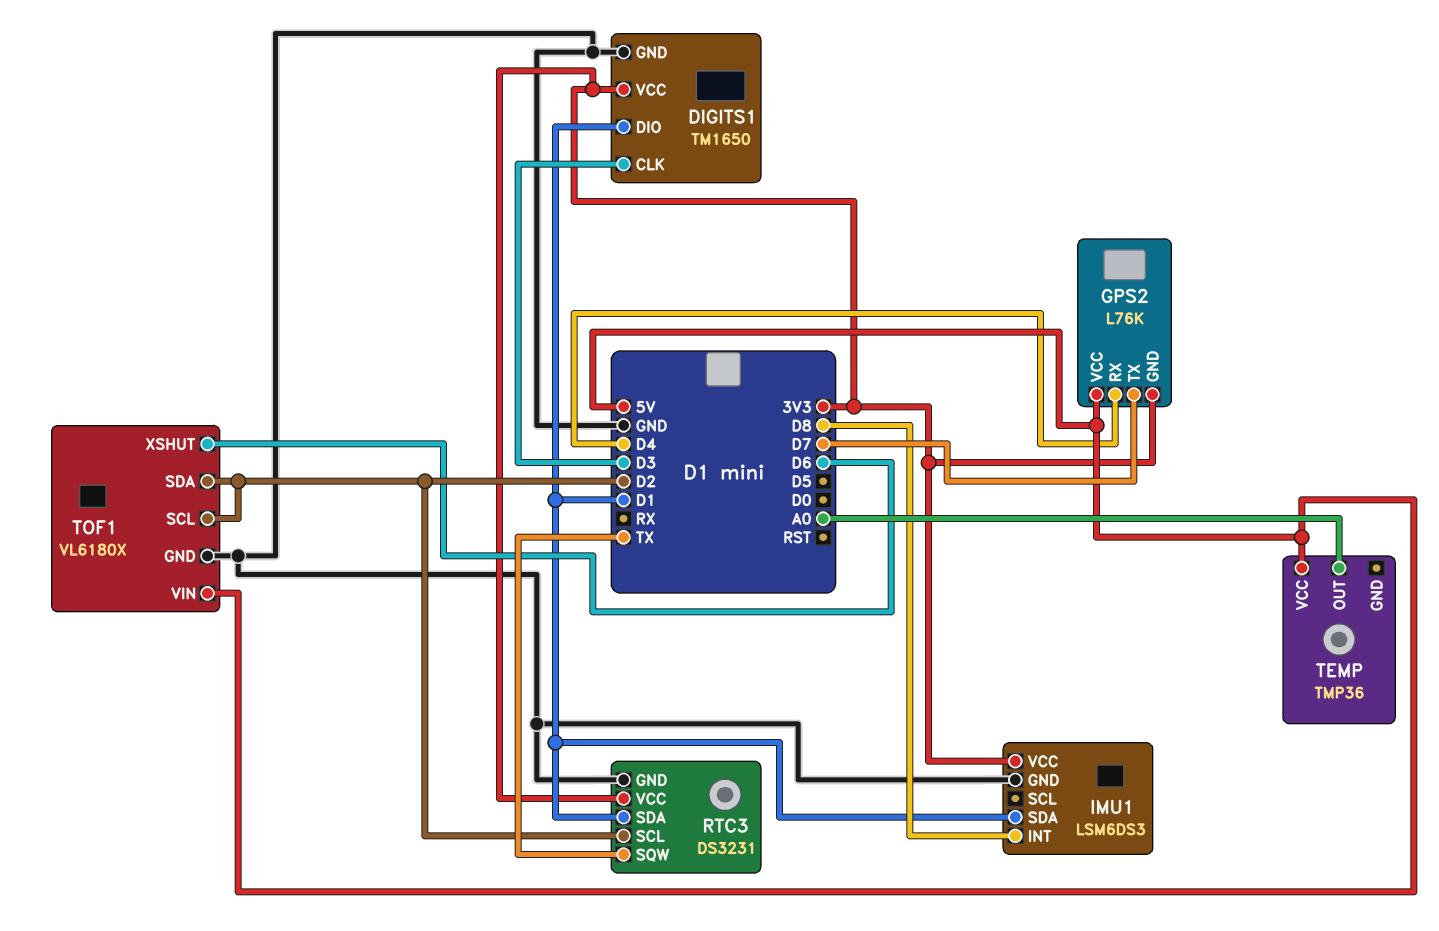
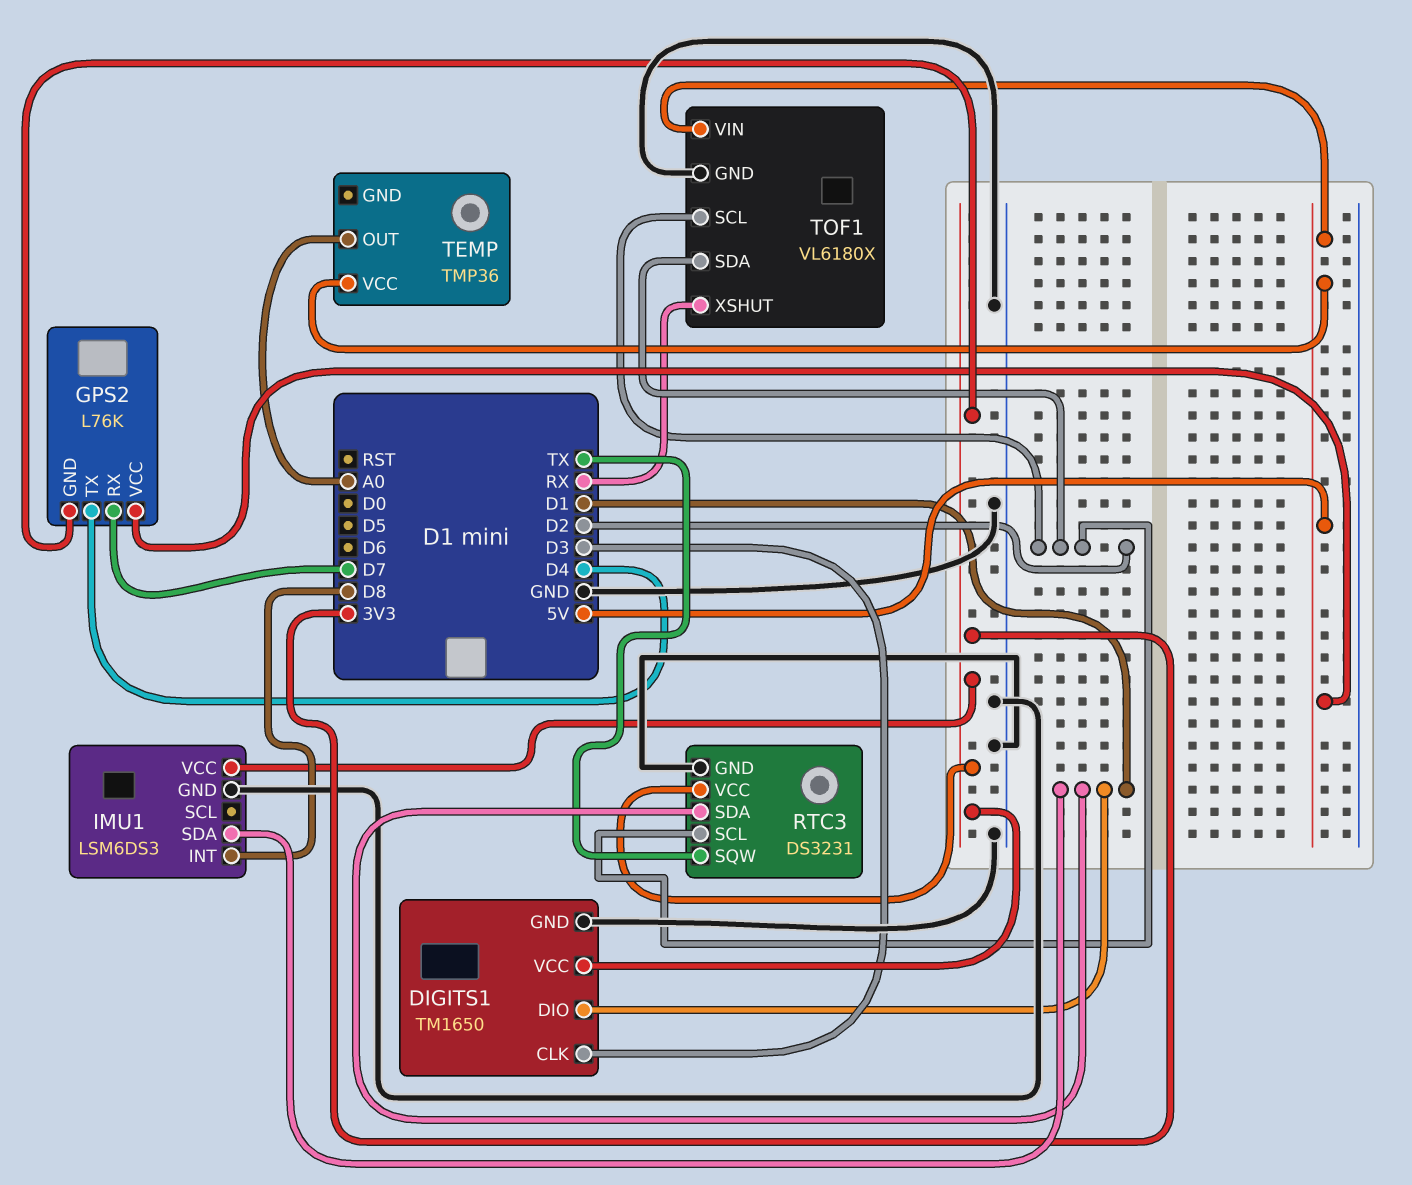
GPS2 pin RX: D4 -> D7
GPS2 pin TX: D7 -> D4
TOF1 pin XSHUT: D6 -> RX

